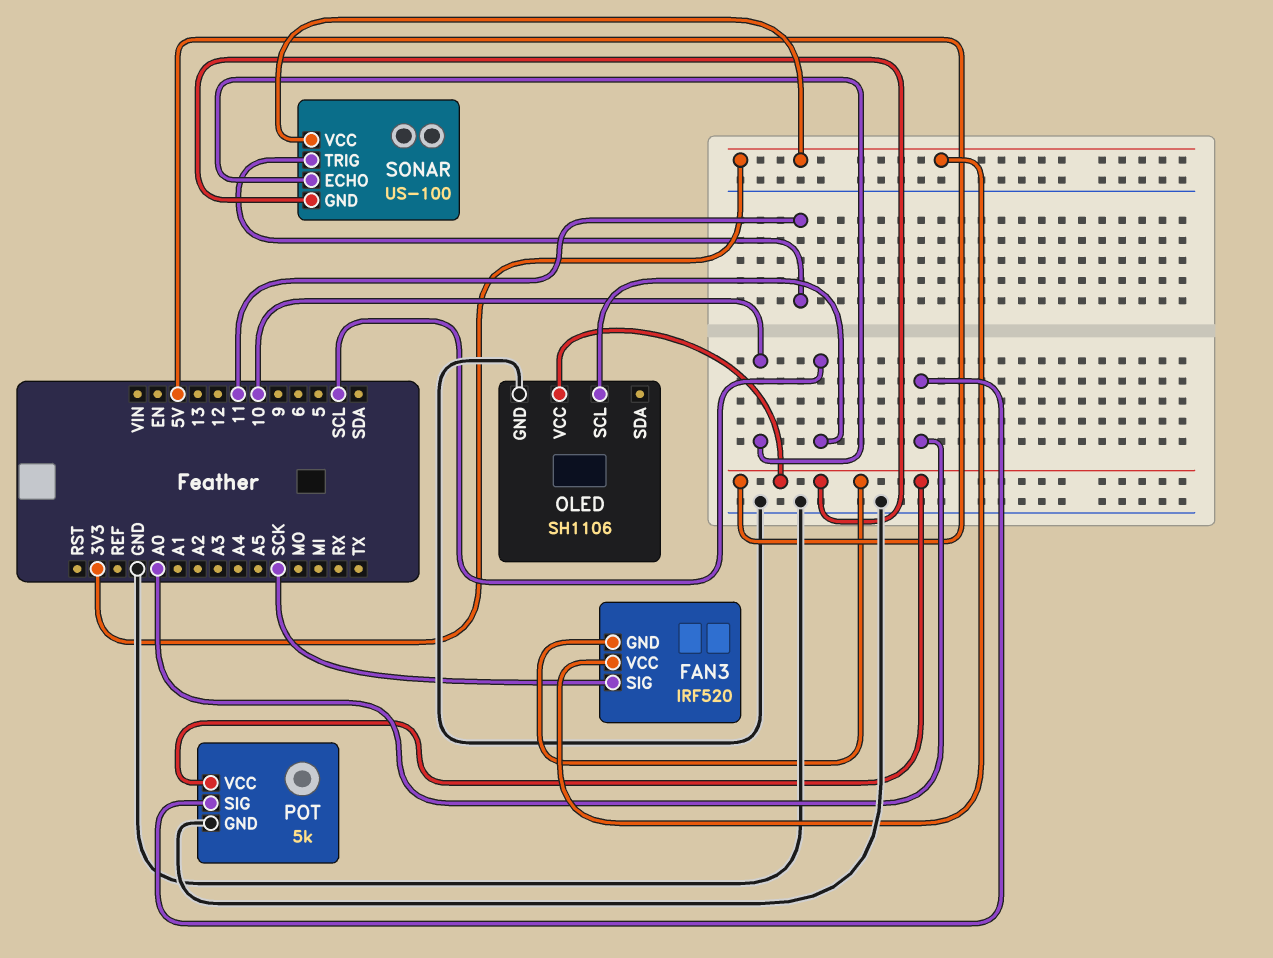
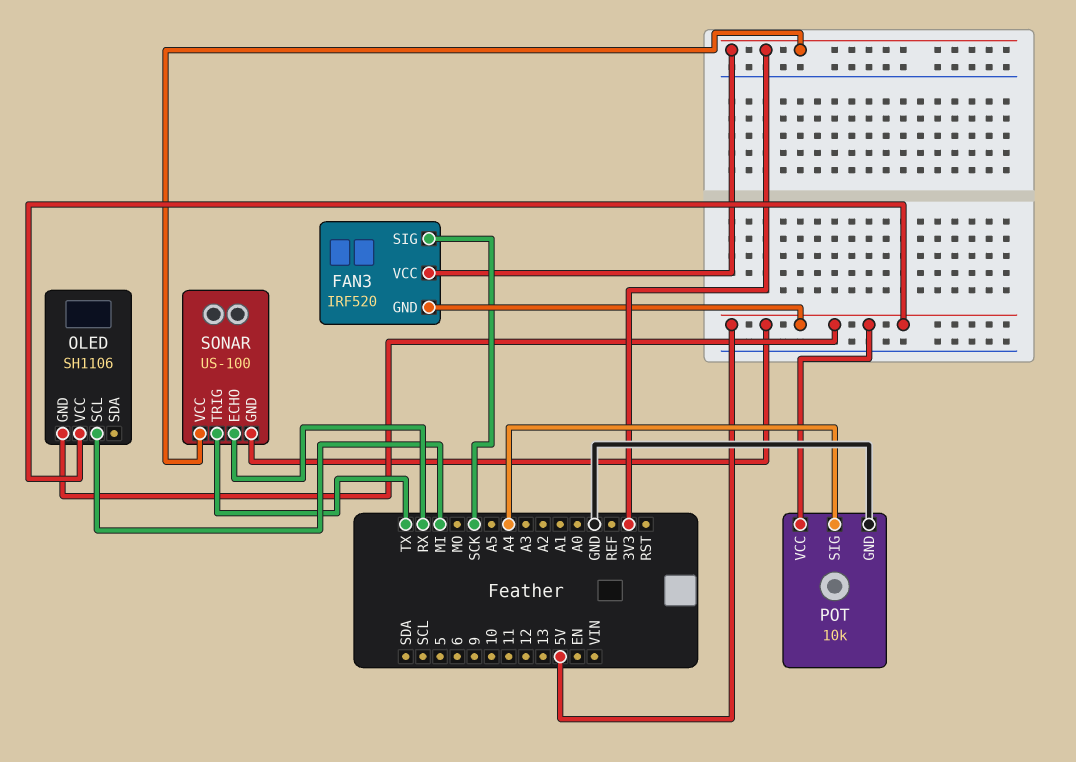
OLED pin GND: GND -> 5V
OLED pin SCL: SCL -> MI
POT: 5k -> 10k
POT pin SIG: A0 -> A4
SONAR pin ECHO: 10 -> RX
SONAR pin TRIG: 11 -> TX

